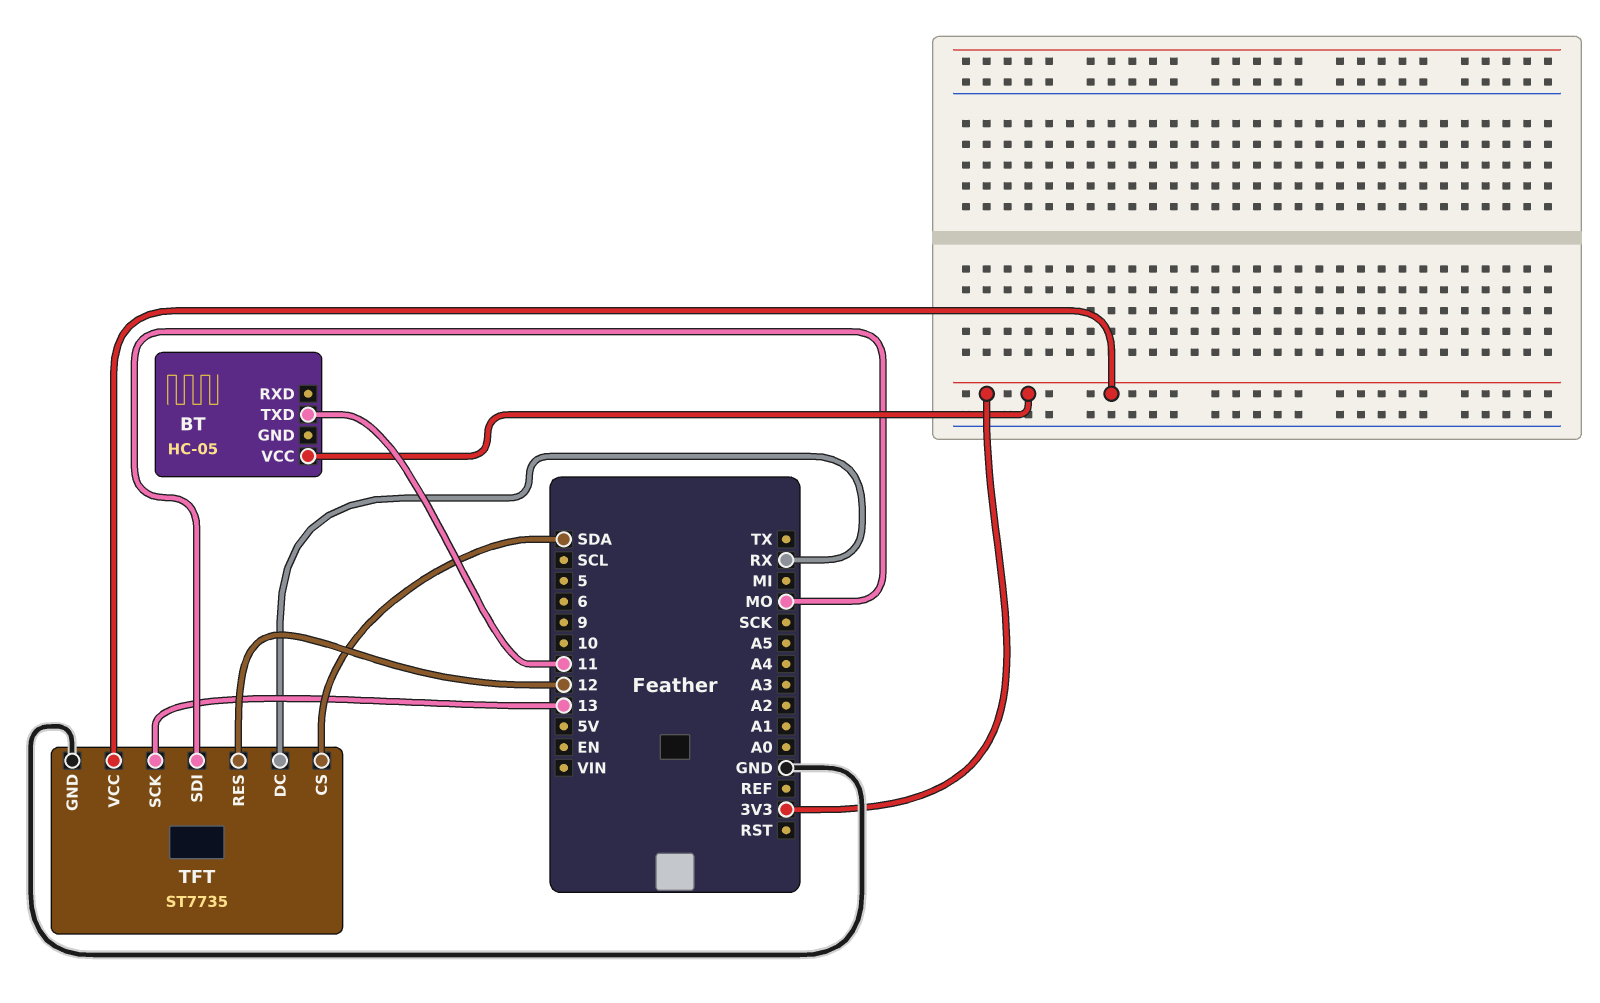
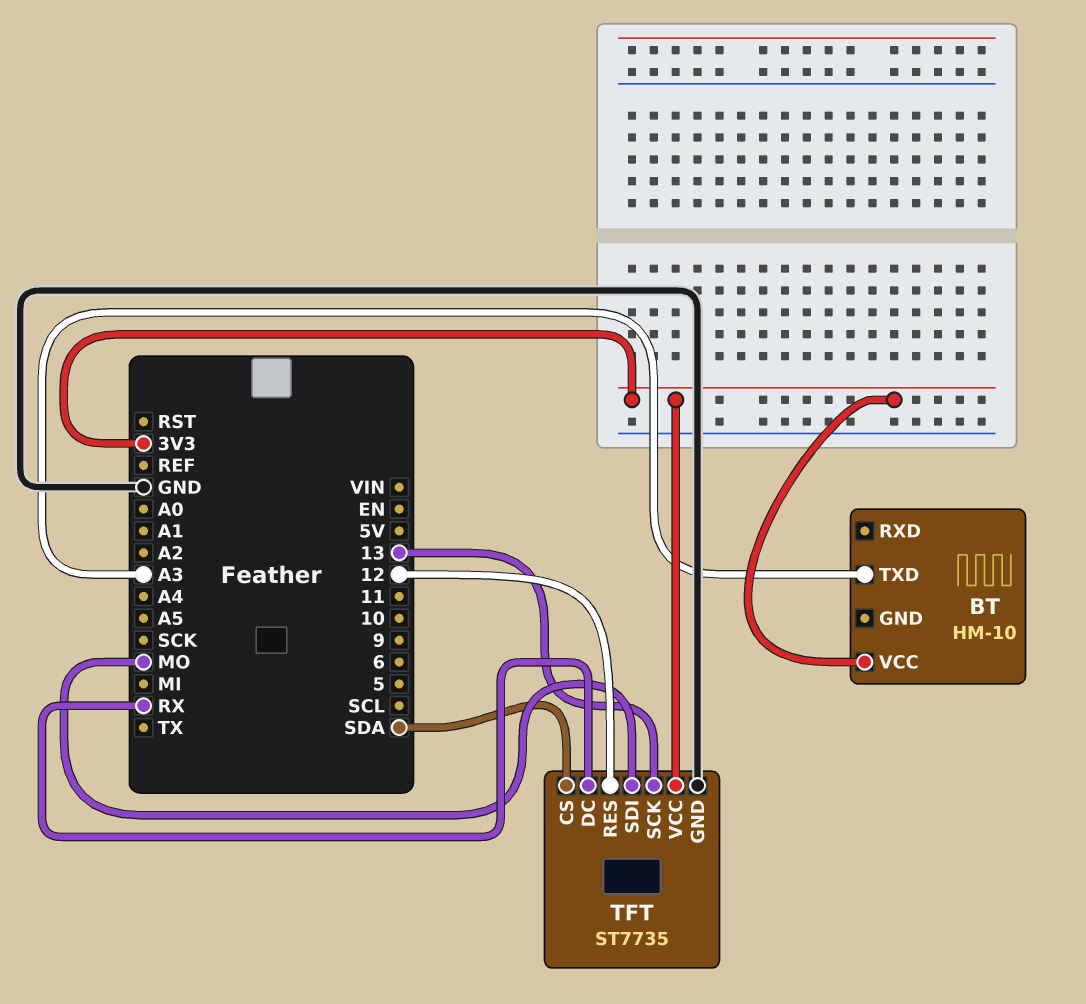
BT: HC-05 -> HM-10
BT pin TXD: 11 -> A3

